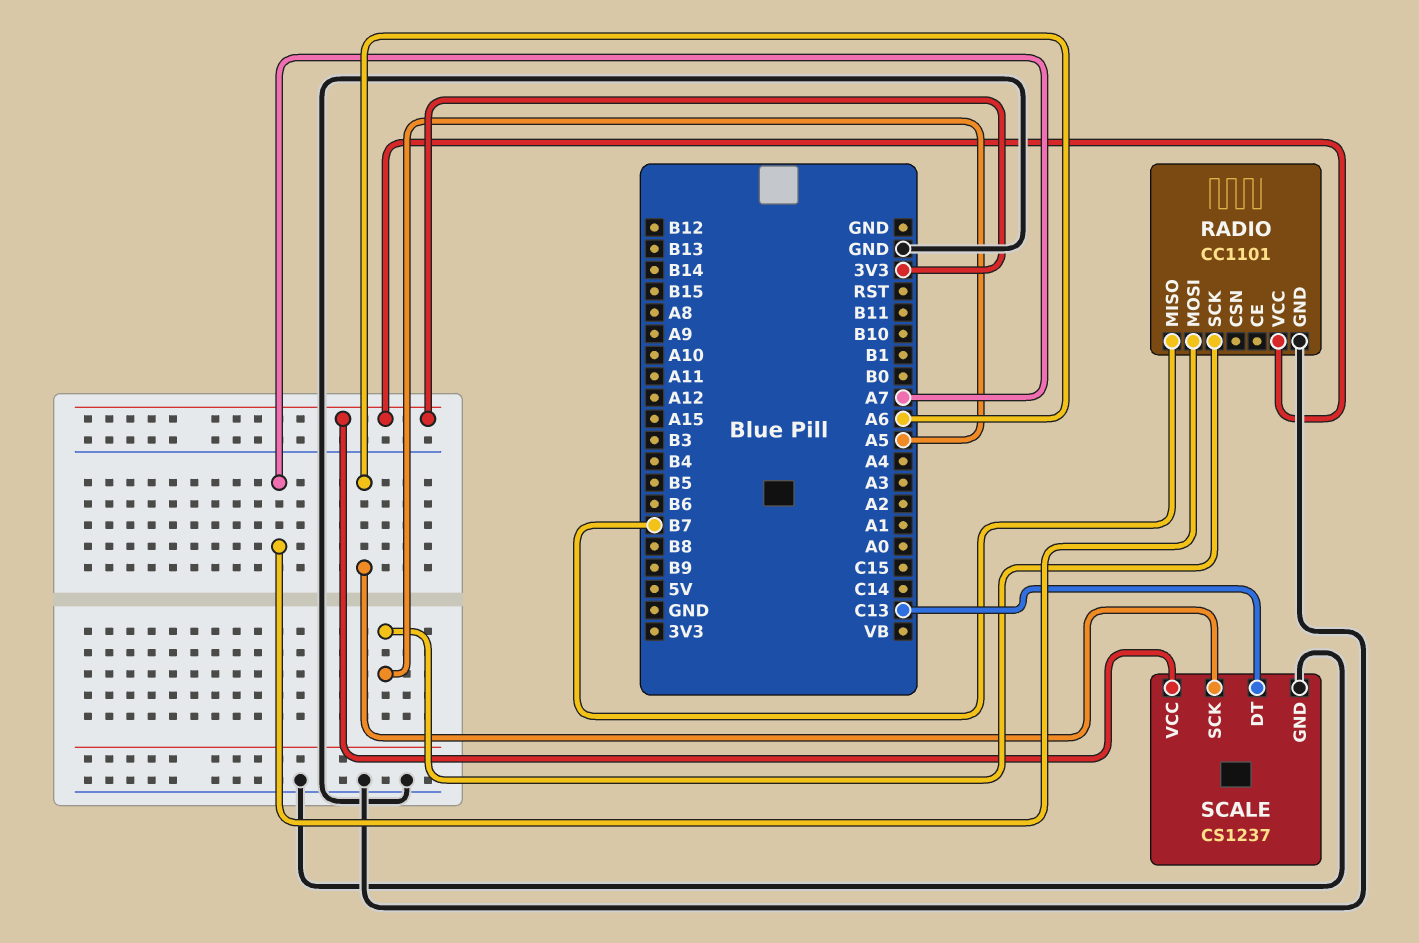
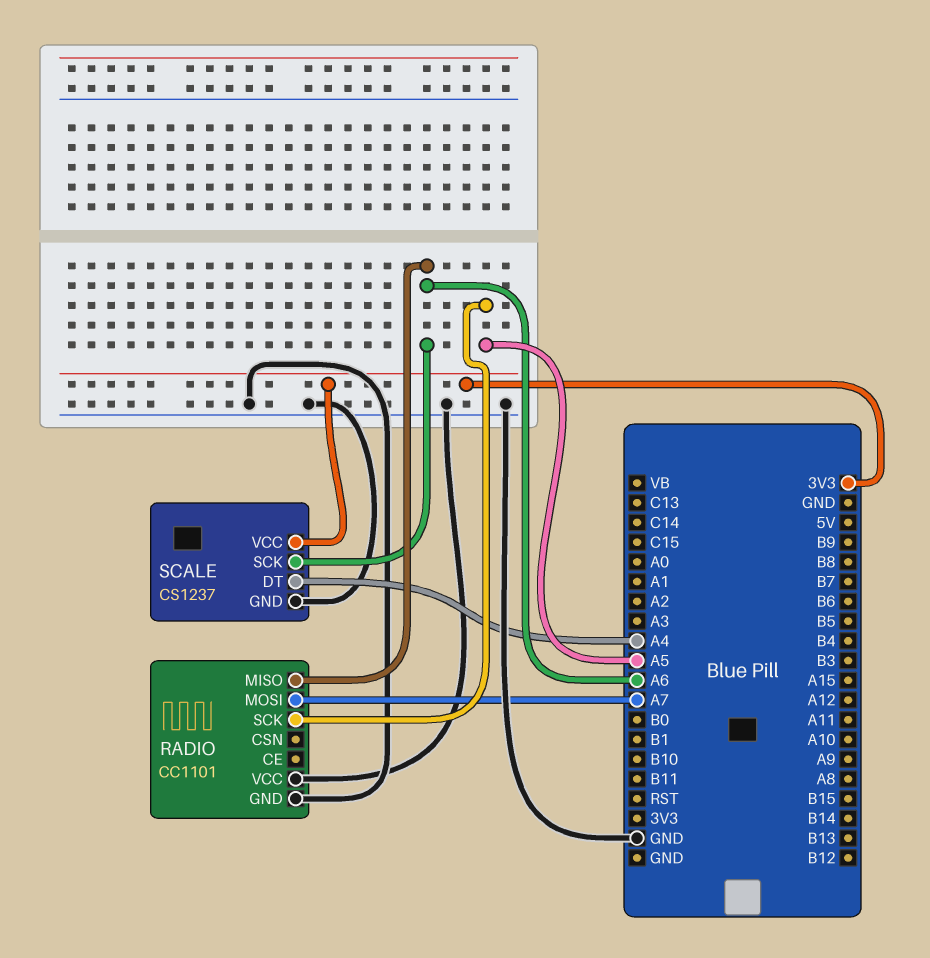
RADIO pin MISO: B7 -> A6
RADIO pin VCC: 3V3 -> GND
SCALE pin DT: C13 -> A4

